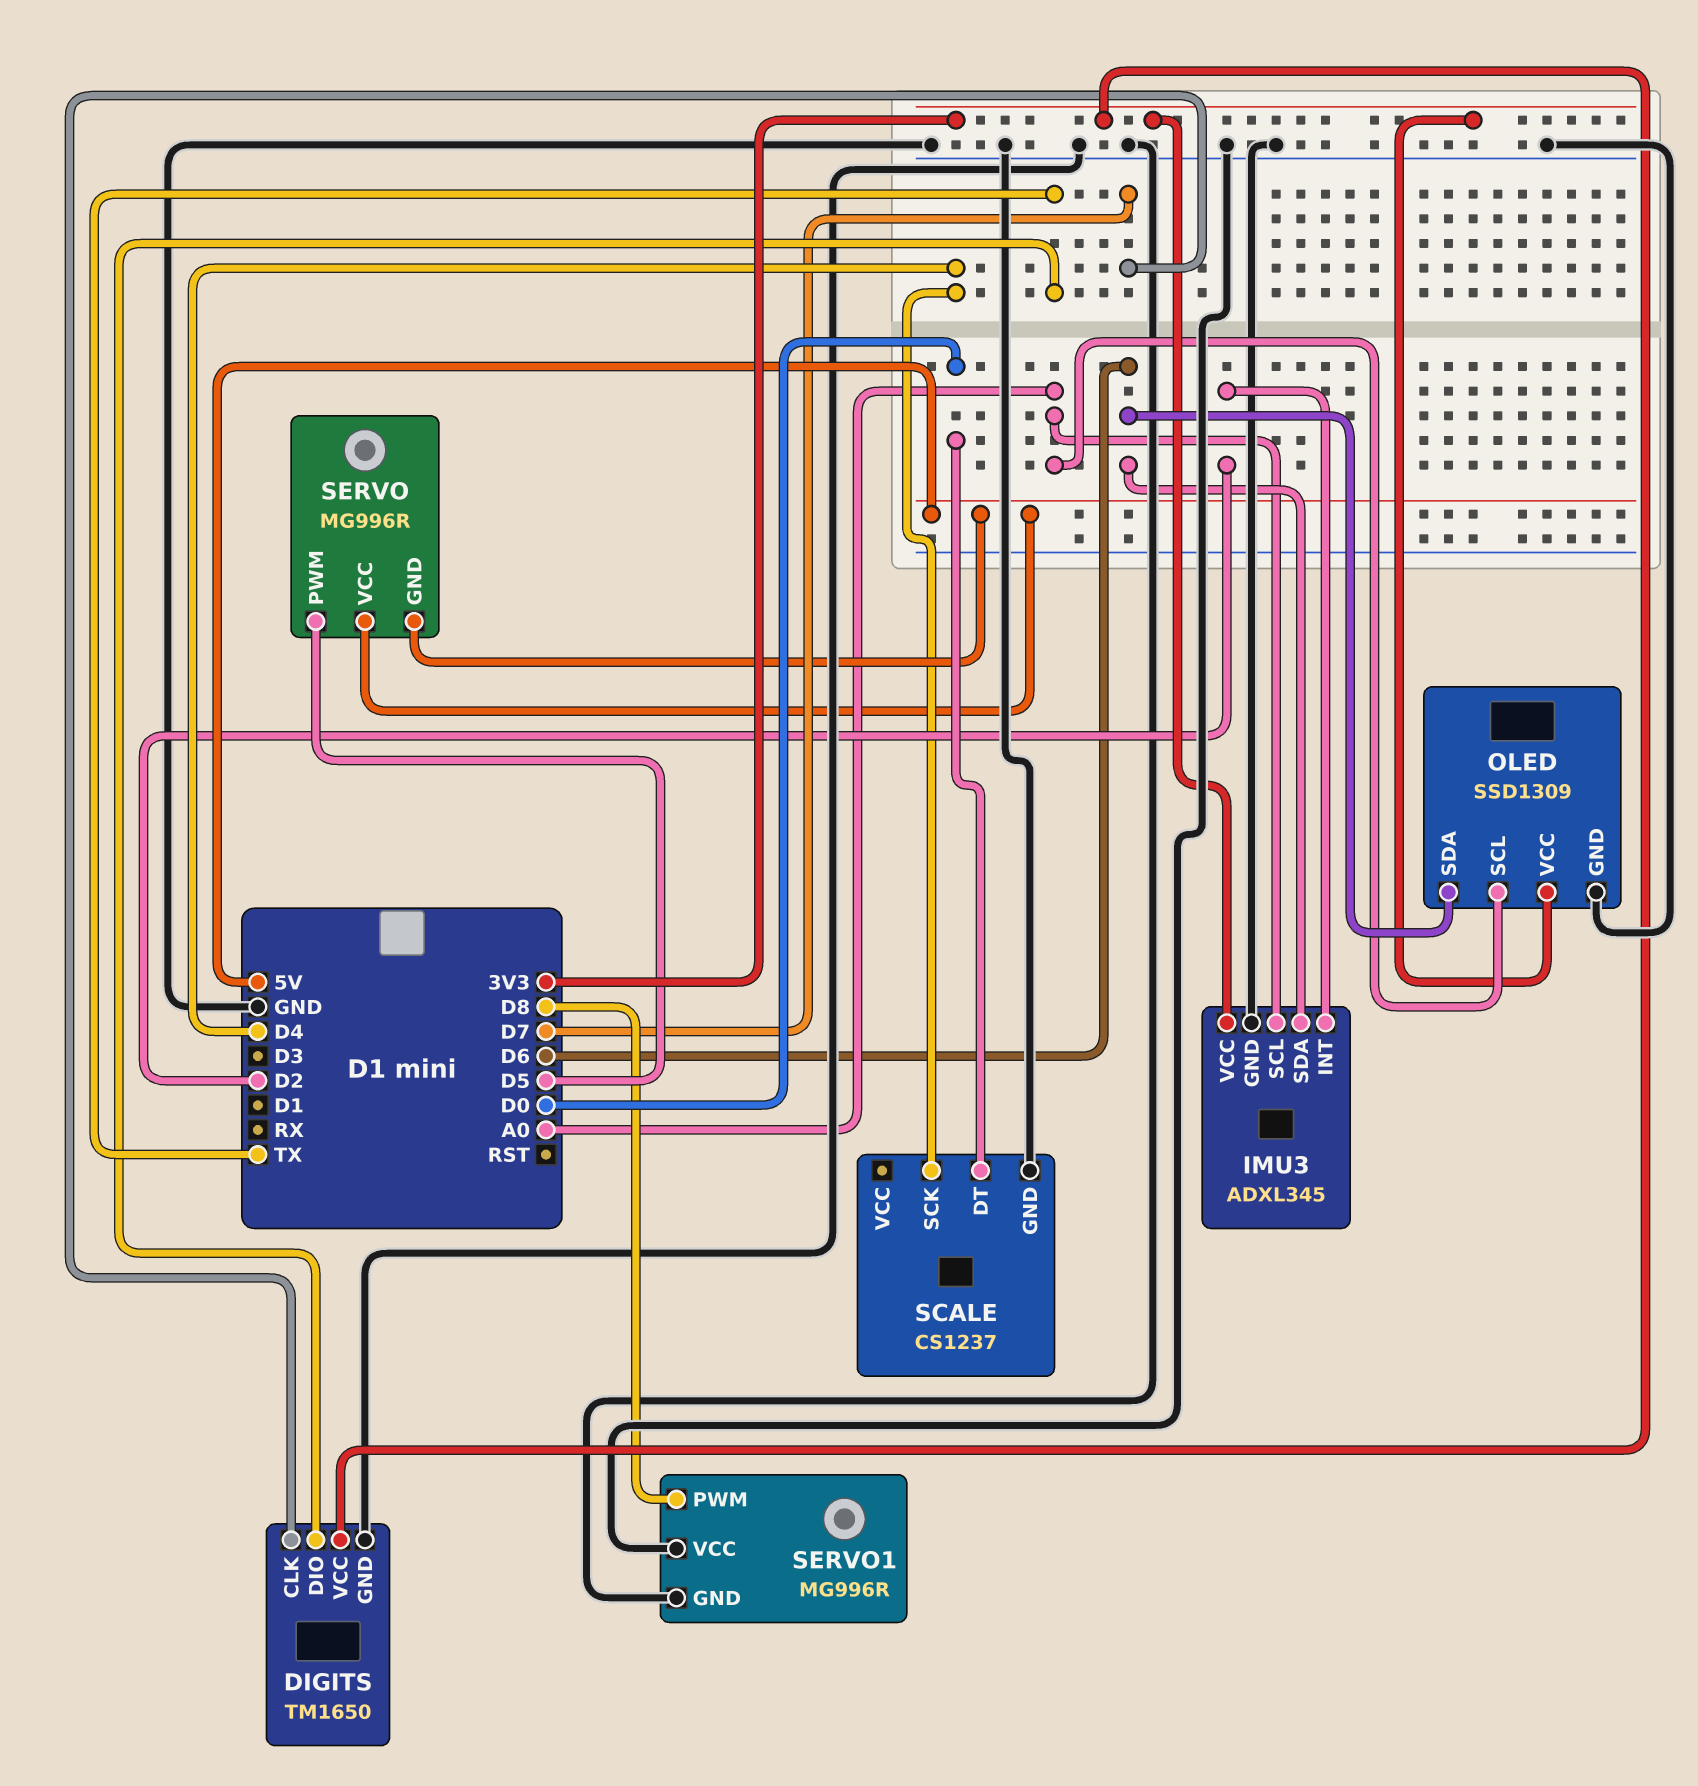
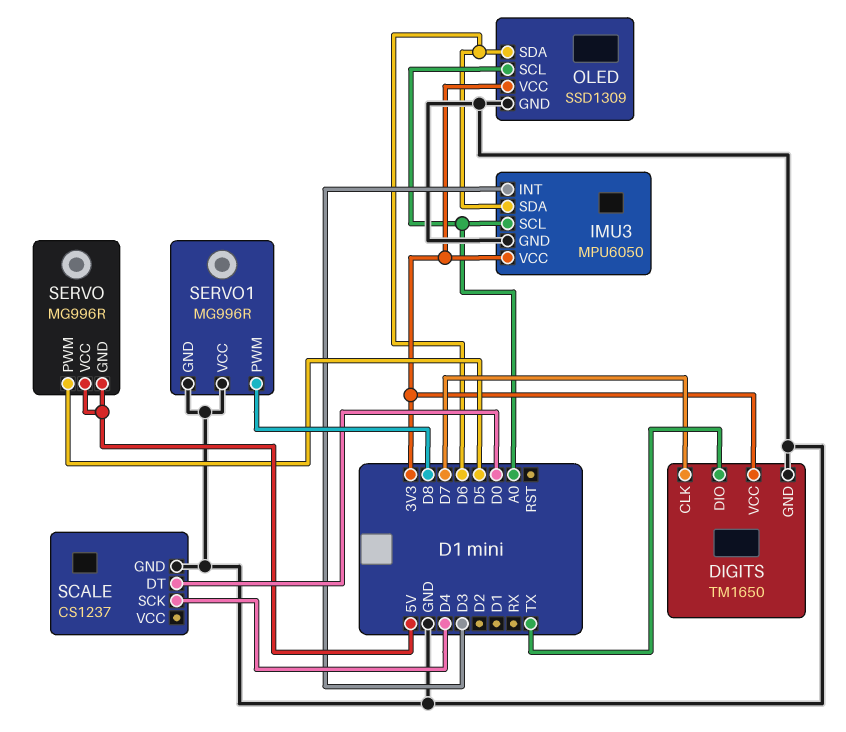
IMU3: ADXL345 -> MPU6050
IMU3 pin INT: D2 -> D3

